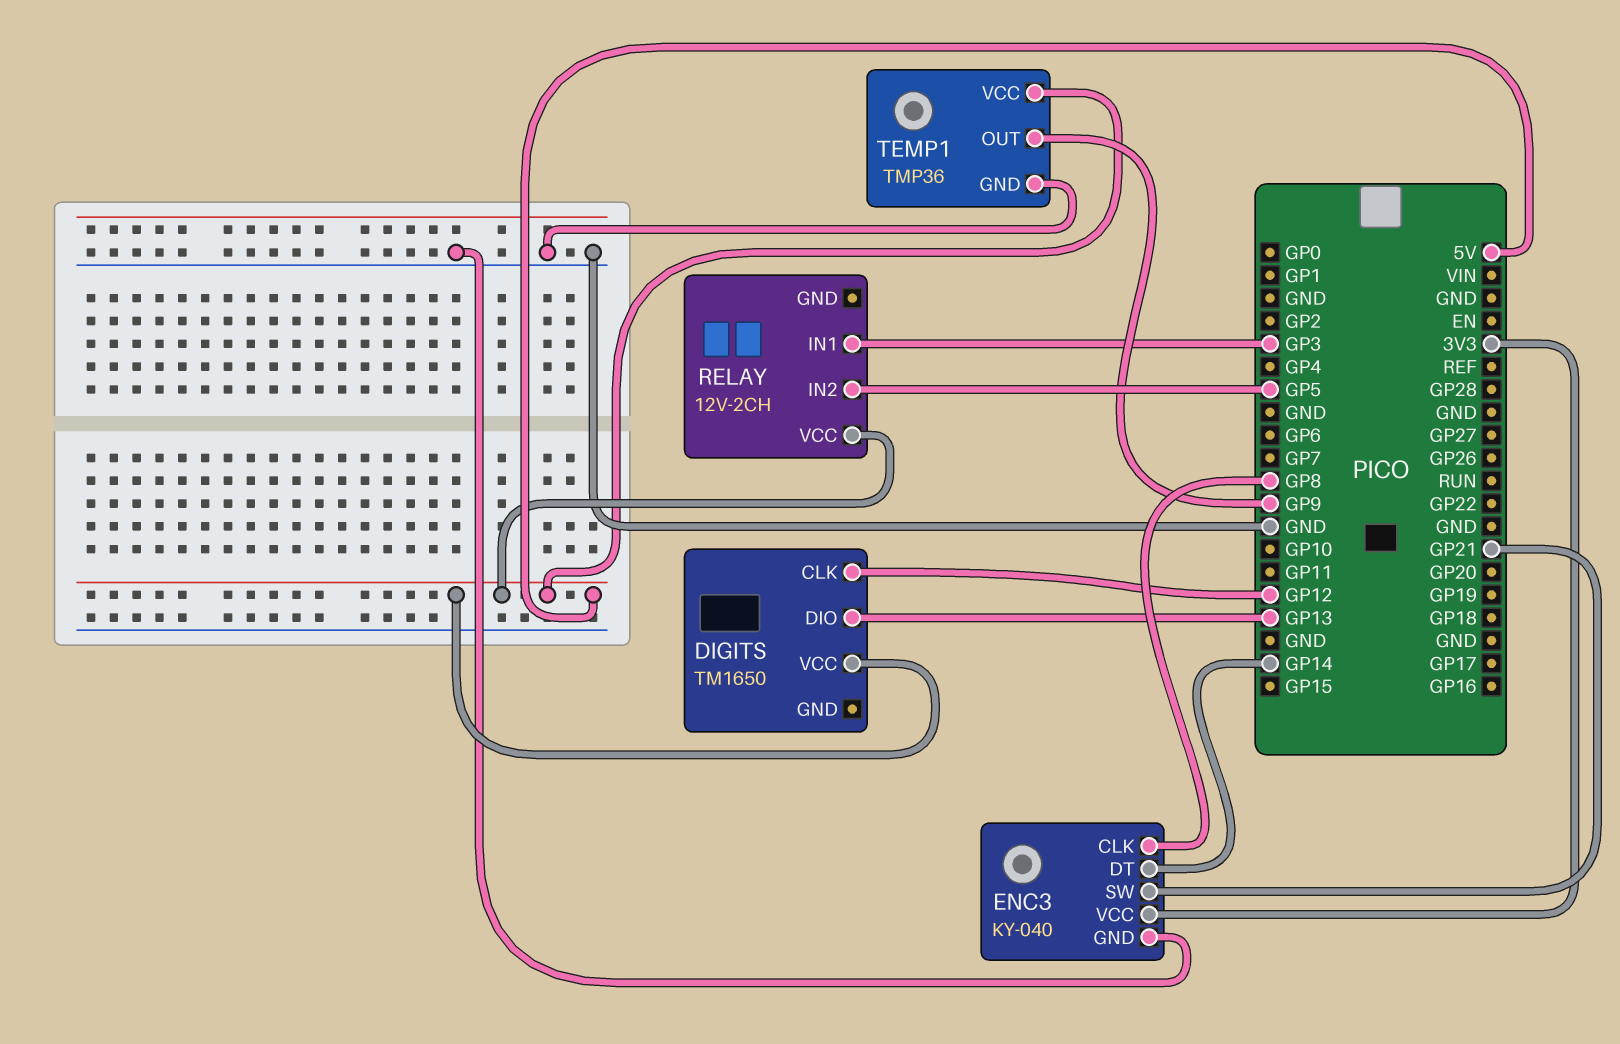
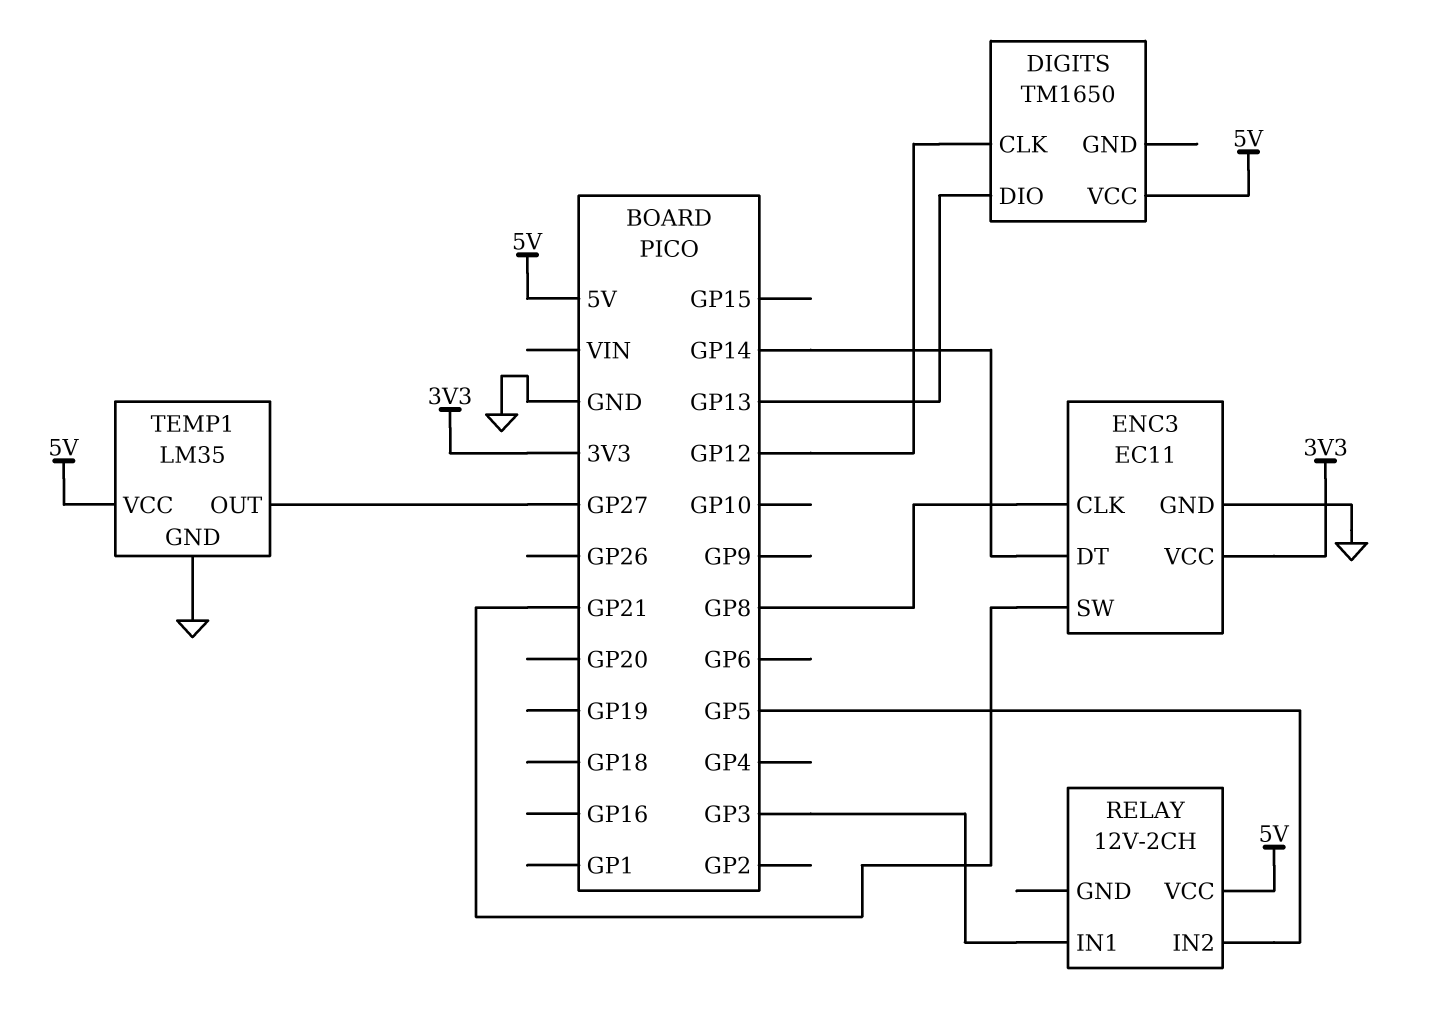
ENC3: KY-040 -> EC11
TEMP1: TMP36 -> LM35
TEMP1 pin OUT: GP9 -> GP27

